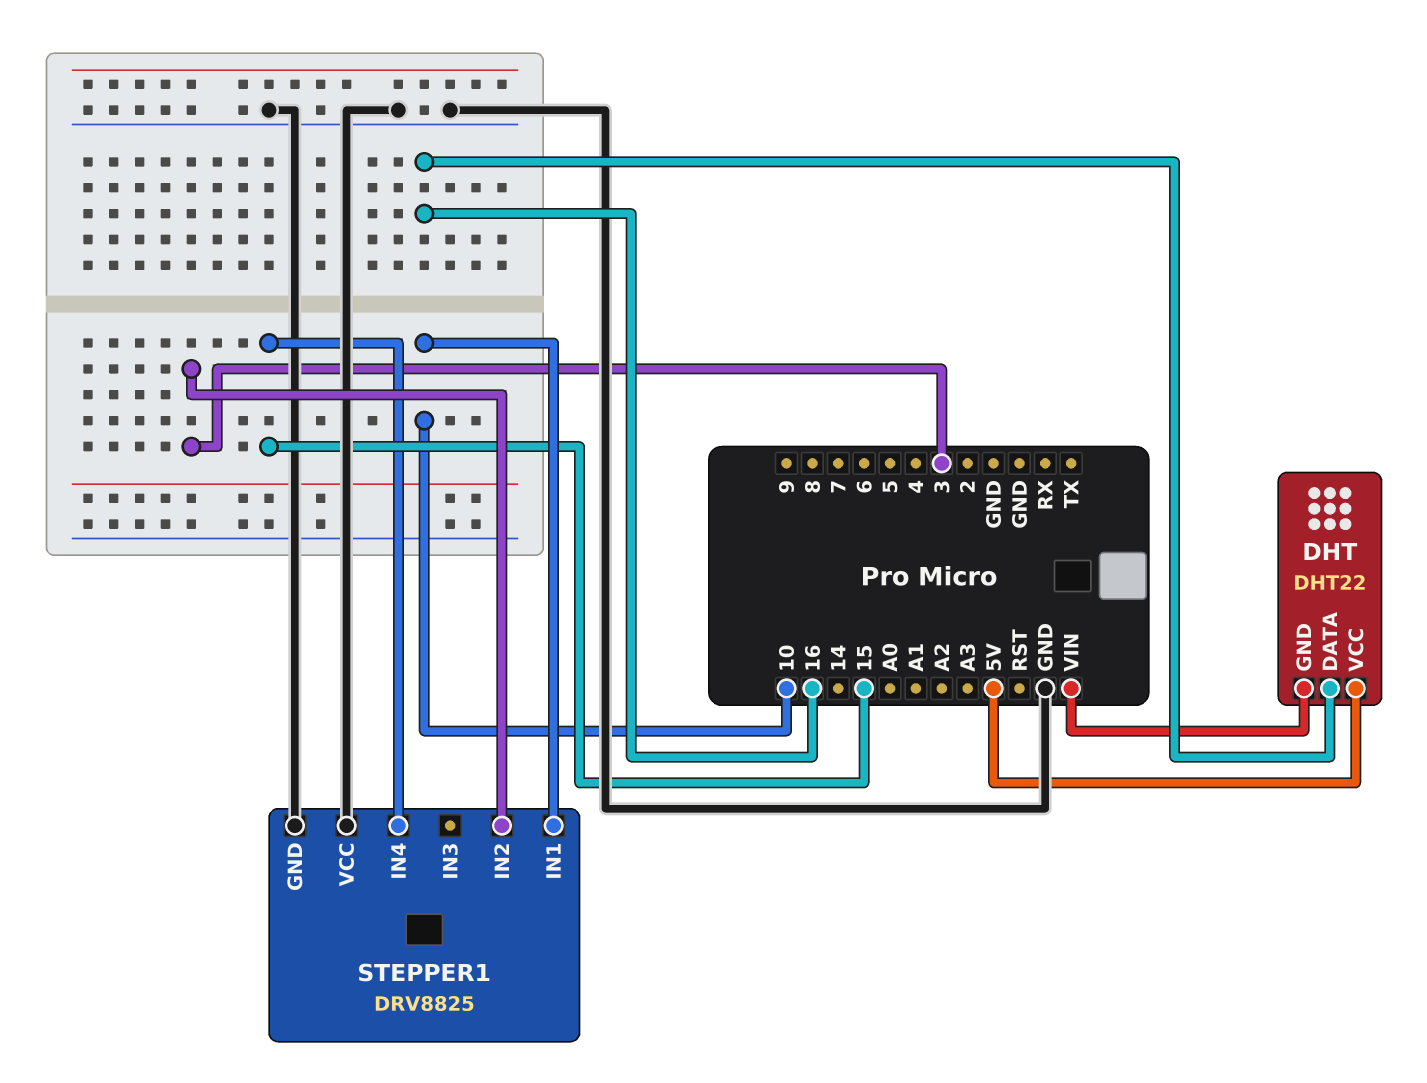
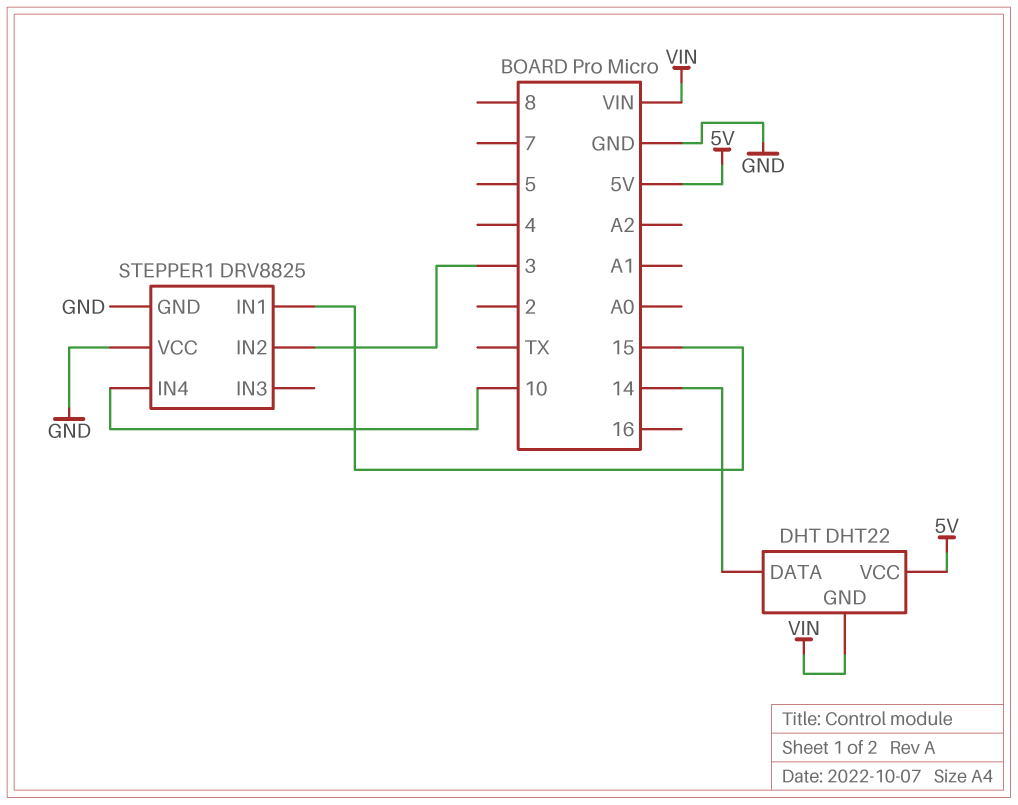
DHT pin DATA: 16 -> 14
STEPPER1 pin IN1: 10 -> 15
STEPPER1 pin IN4: 15 -> 10

